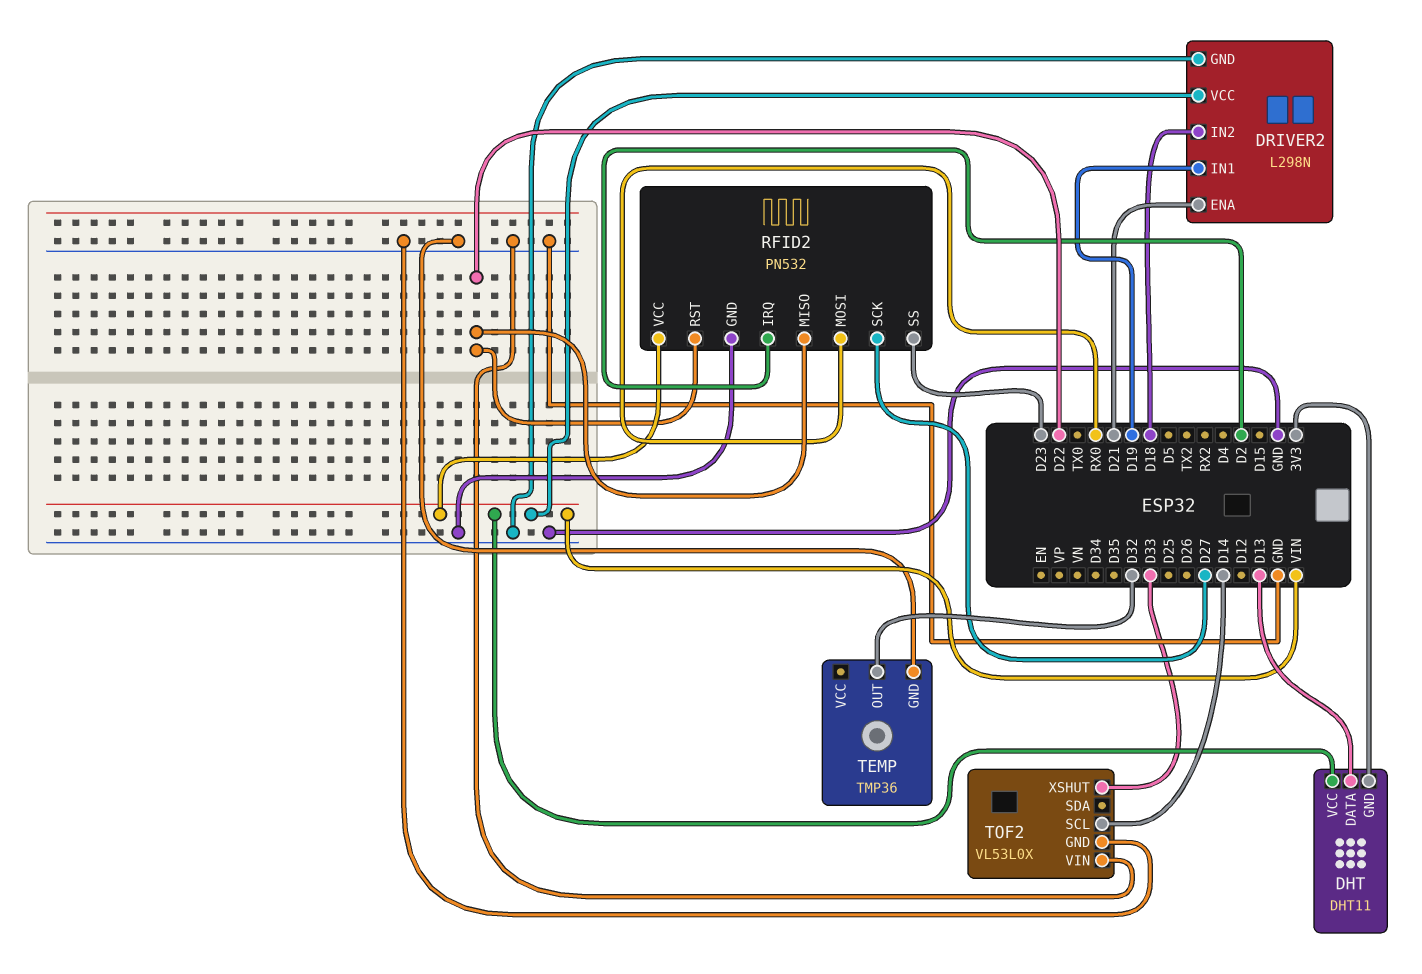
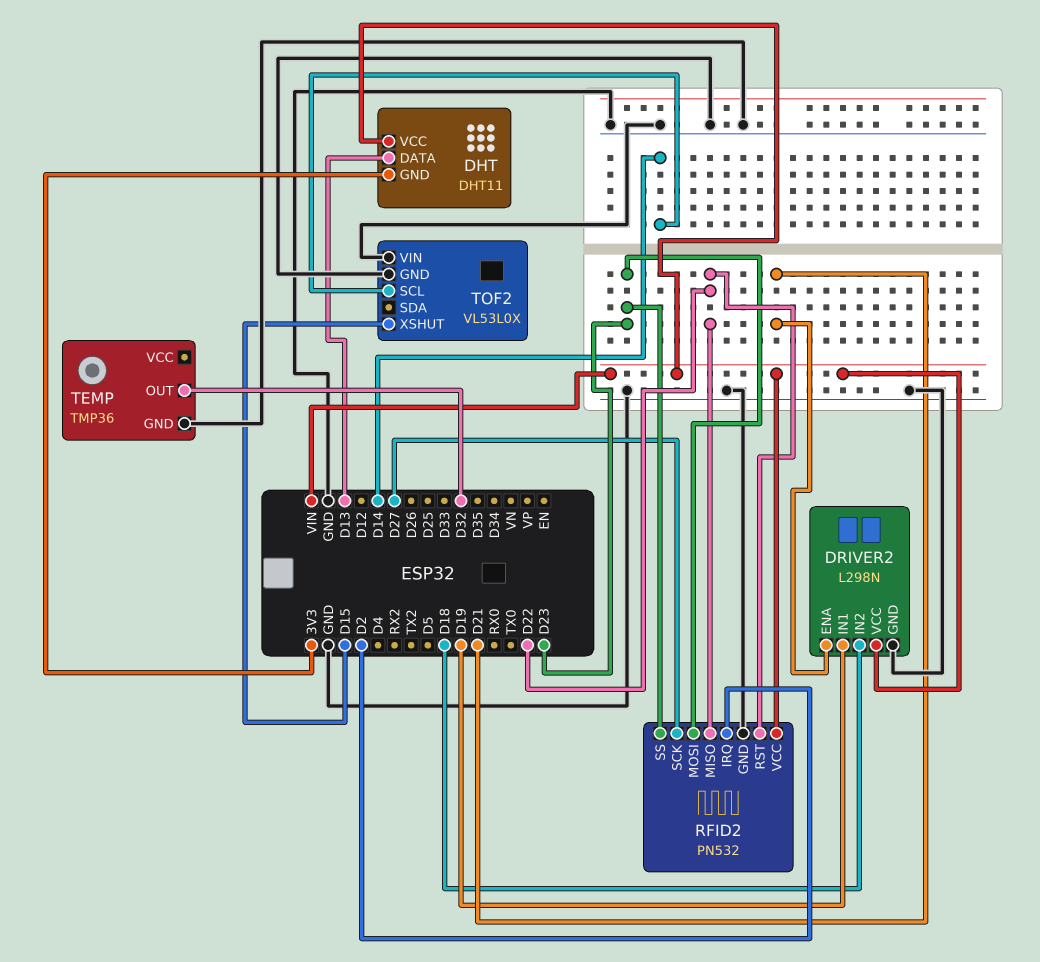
RFID2 pin MOSI: RX0 -> D23
TOF2 pin XSHUT: D33 -> D15

